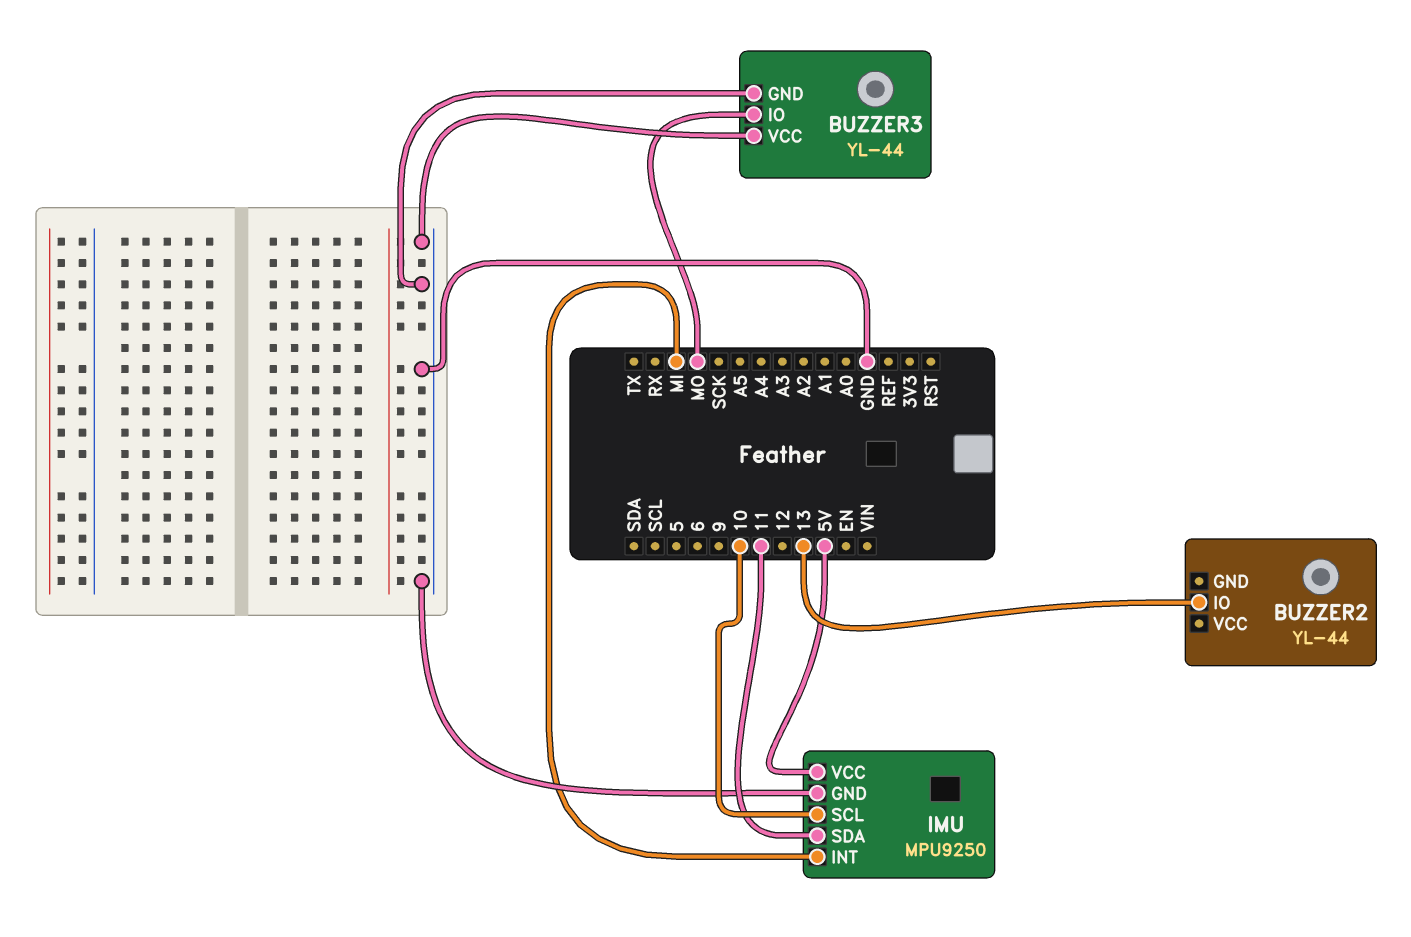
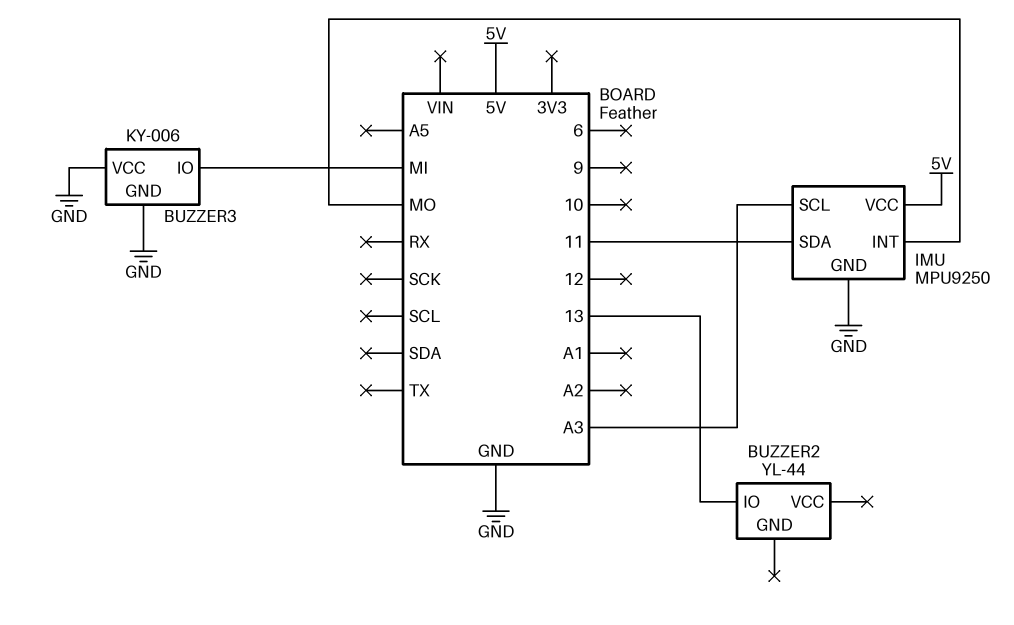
BUZZER3: YL-44 -> KY-006
BUZZER3 pin IO: MO -> MI
IMU pin INT: MI -> MO
IMU pin SCL: 10 -> A3

